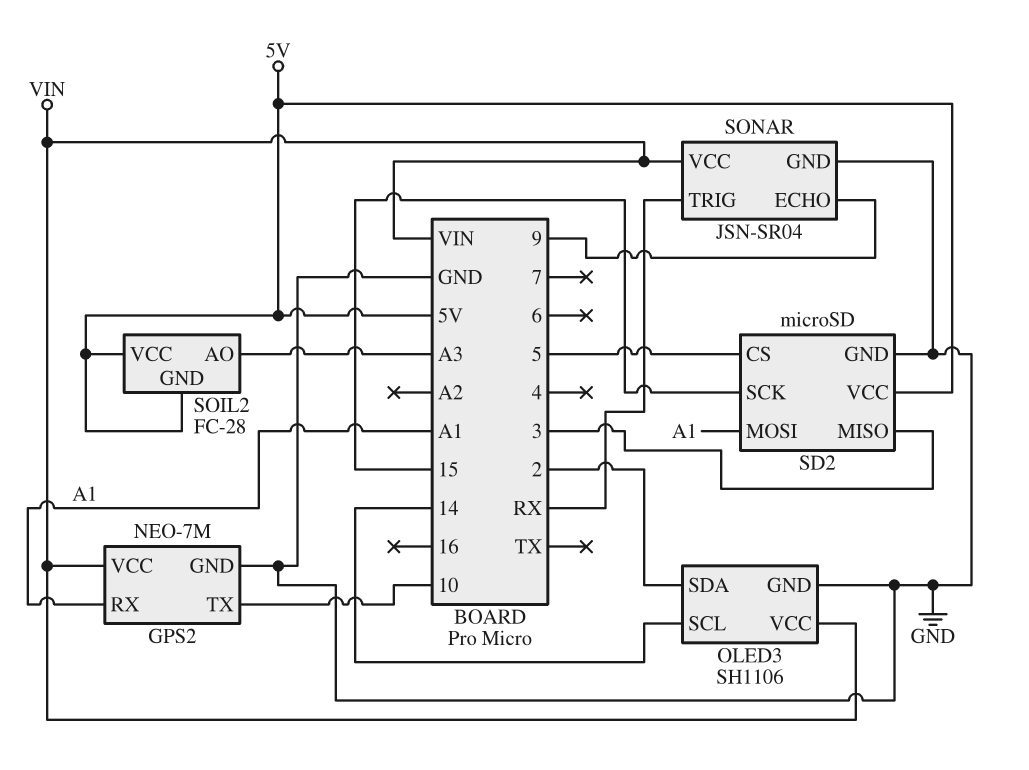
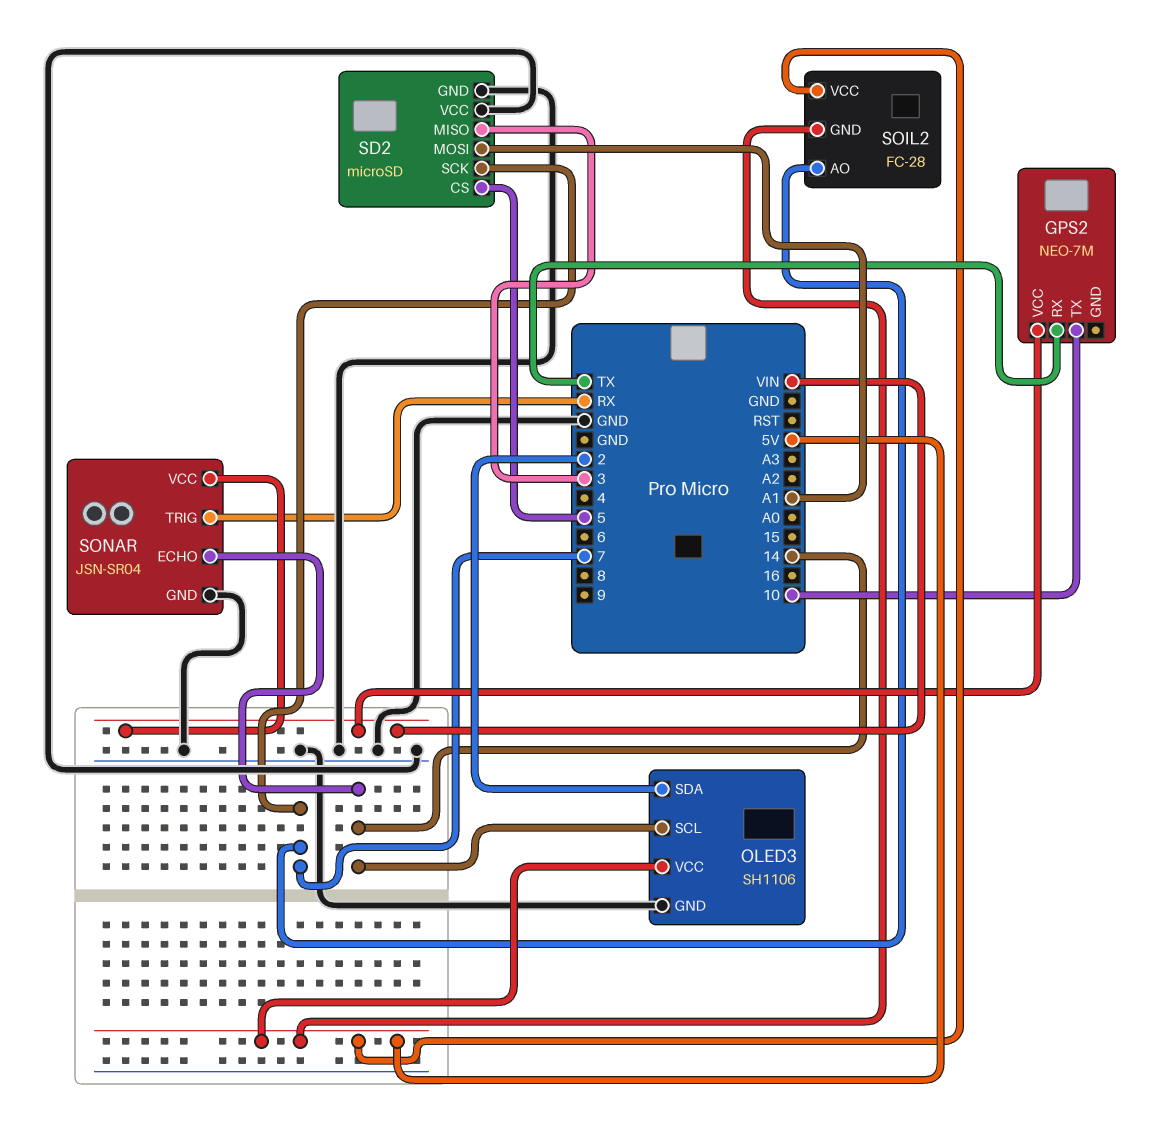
GPS2 pin GND: GND -> none
GPS2 pin RX: A1 -> TX
OLED3 pin VCC: VIN -> 5V
SD2 pin SCK: 15 -> 7
SD2 pin VCC: 5V -> GND
SOIL2 pin AO: A3 -> 7
SONAR pin ECHO: 9 -> 14

